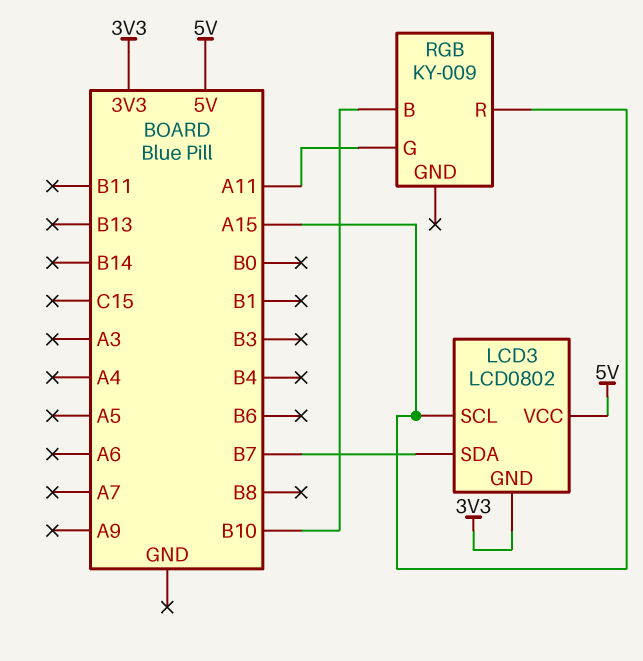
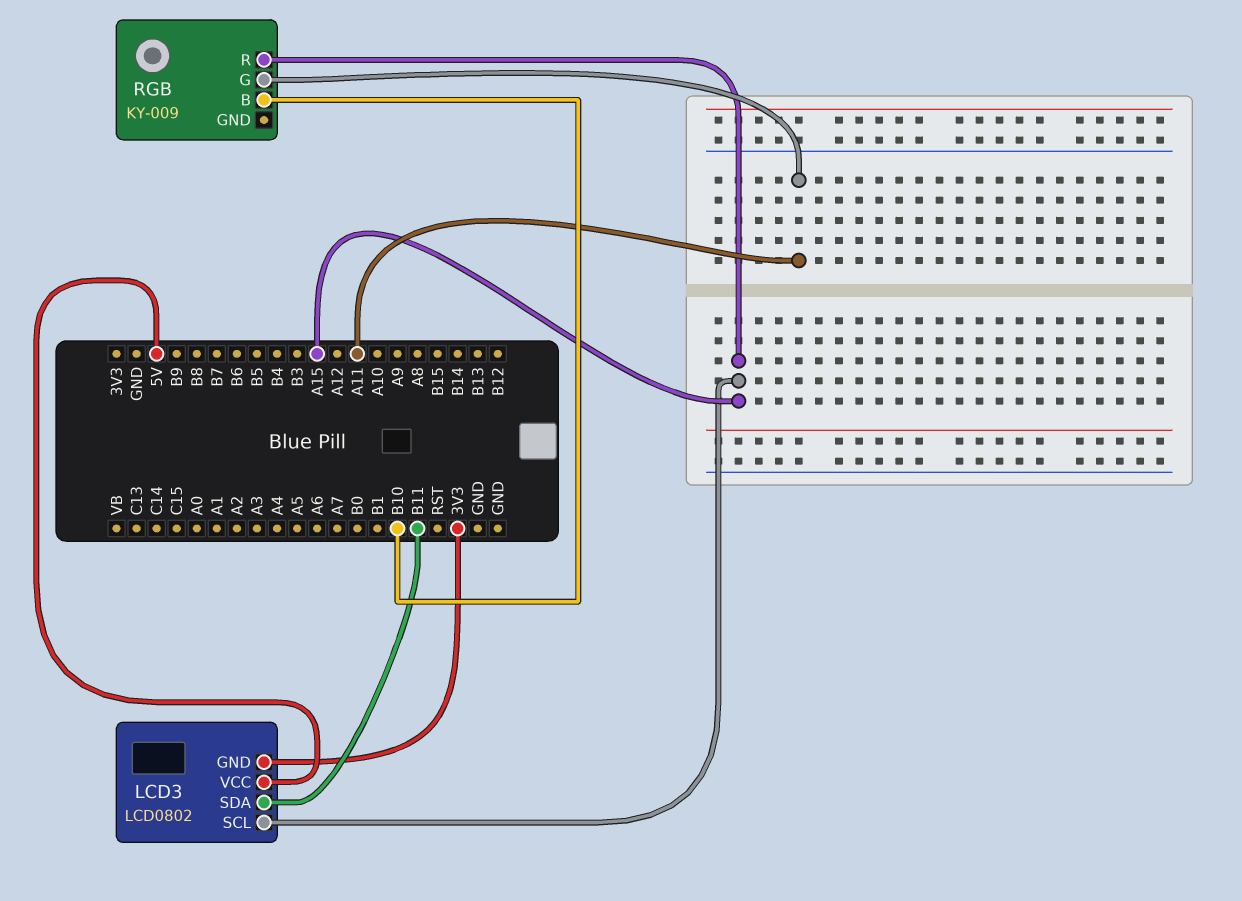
LCD3 pin SDA: B7 -> B11

